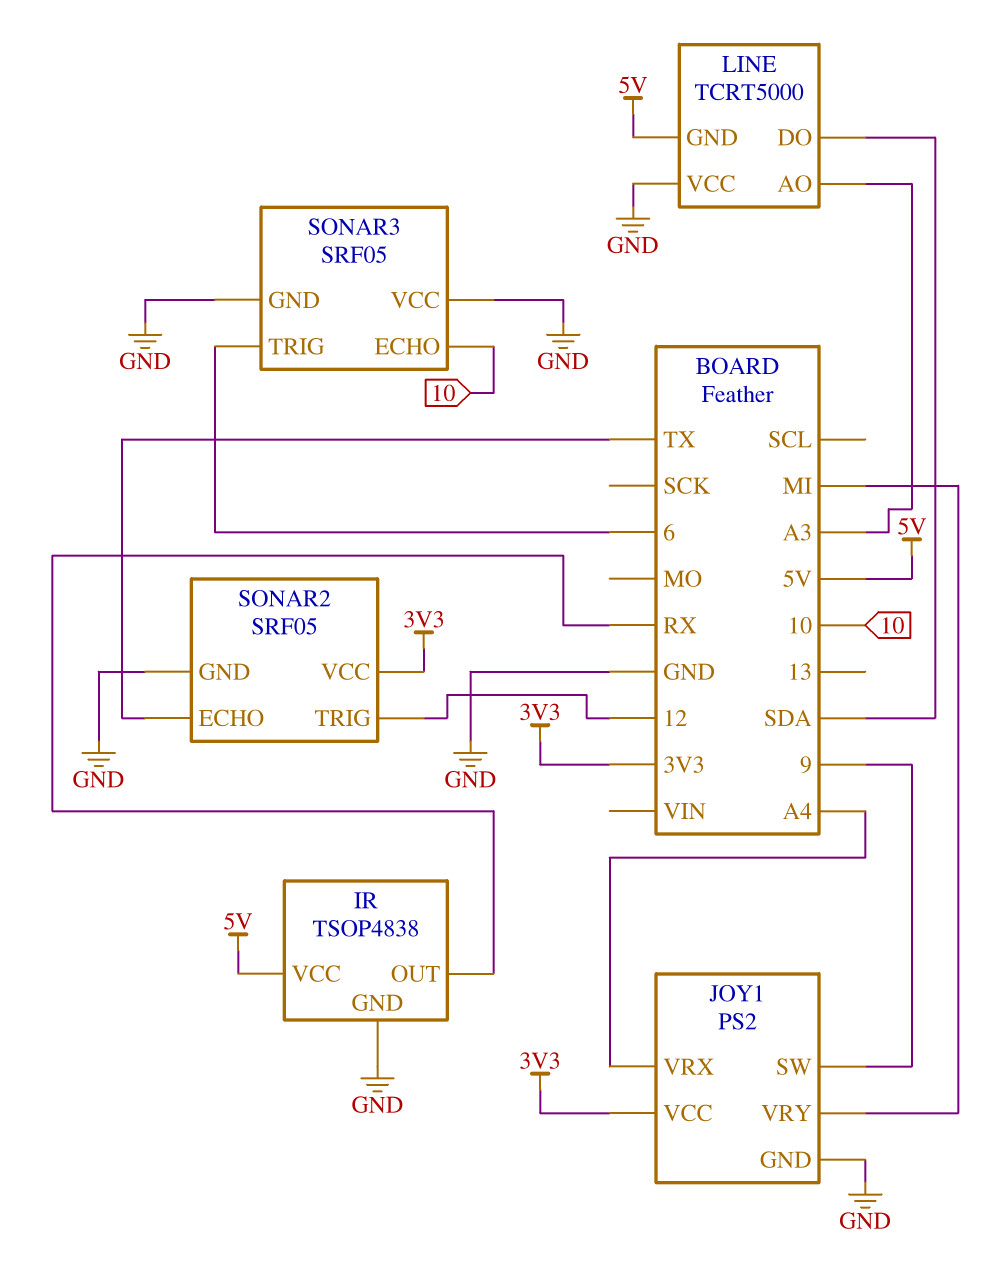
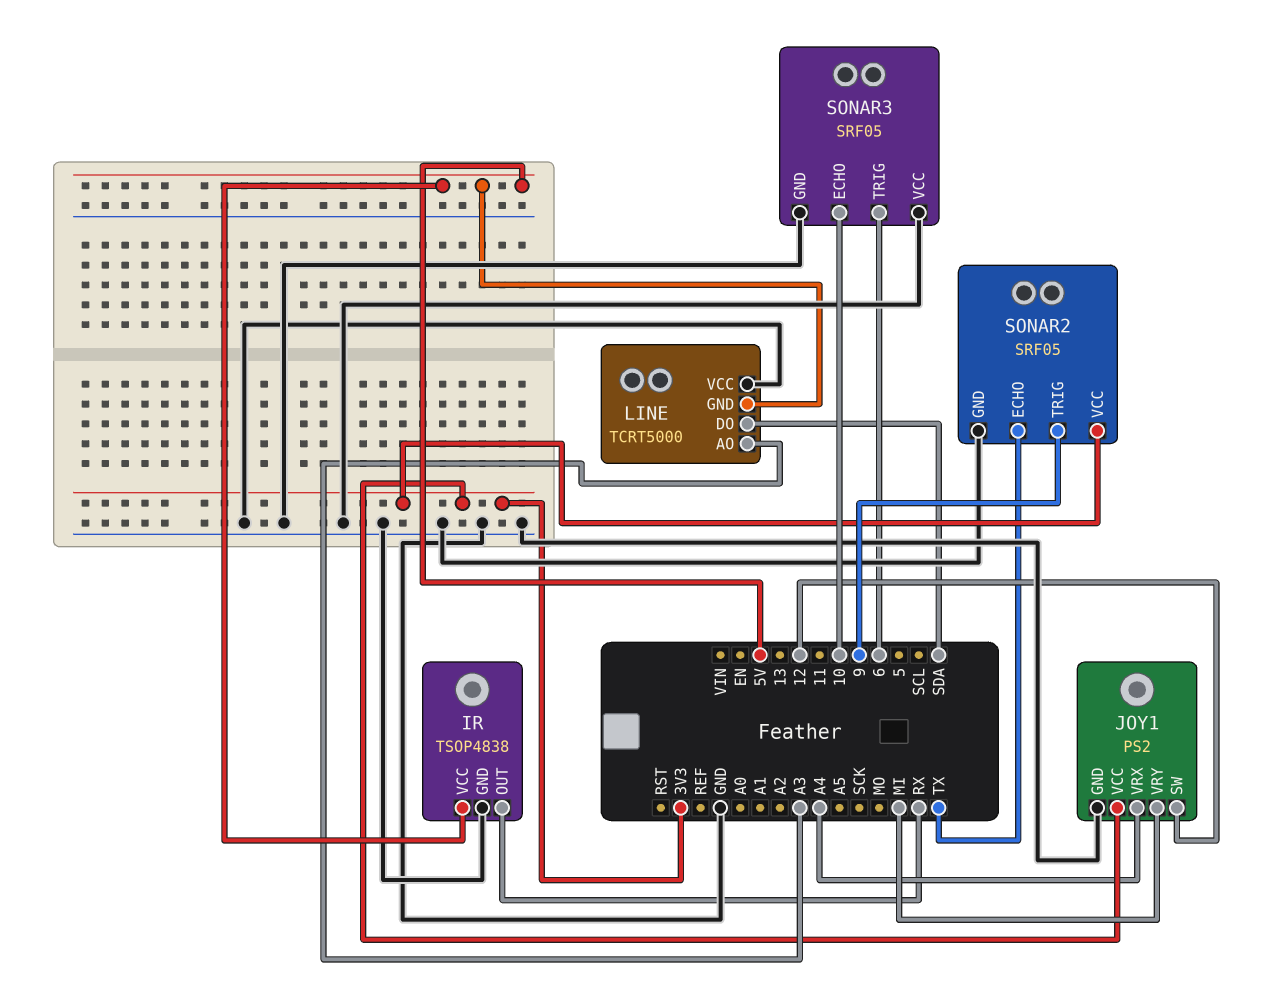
JOY1 pin SW: 9 -> 12
SONAR2 pin TRIG: 12 -> 9

